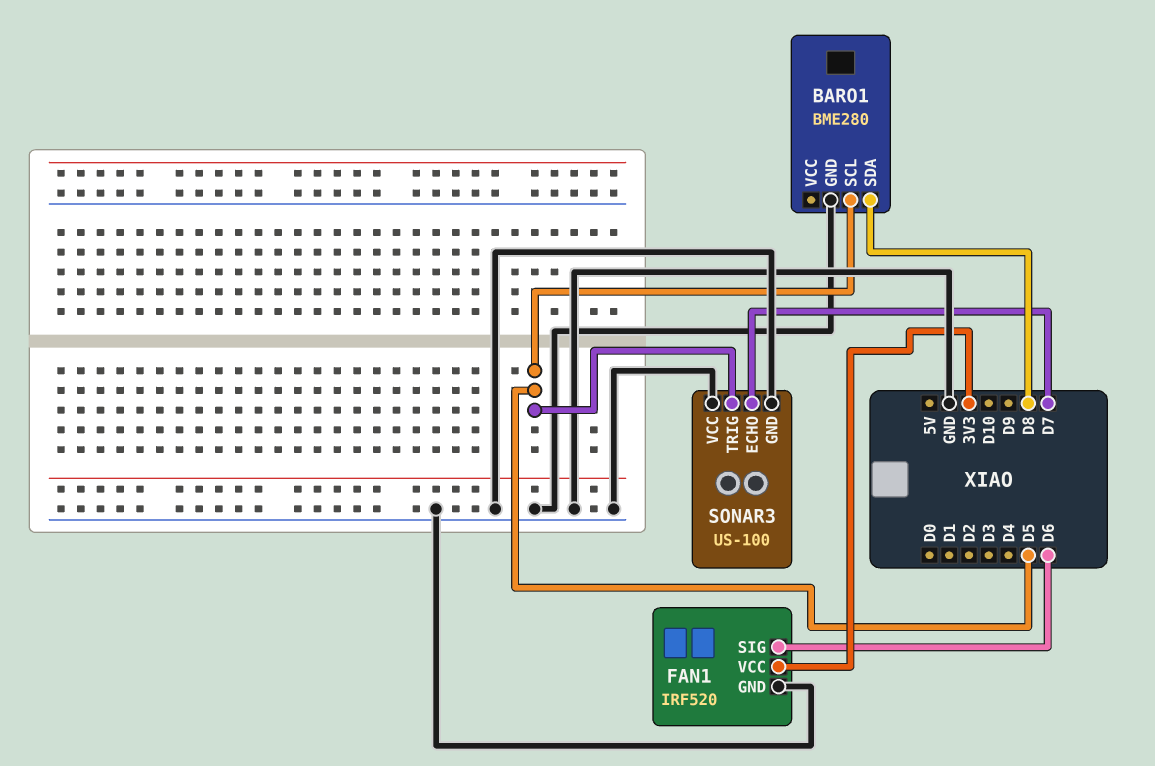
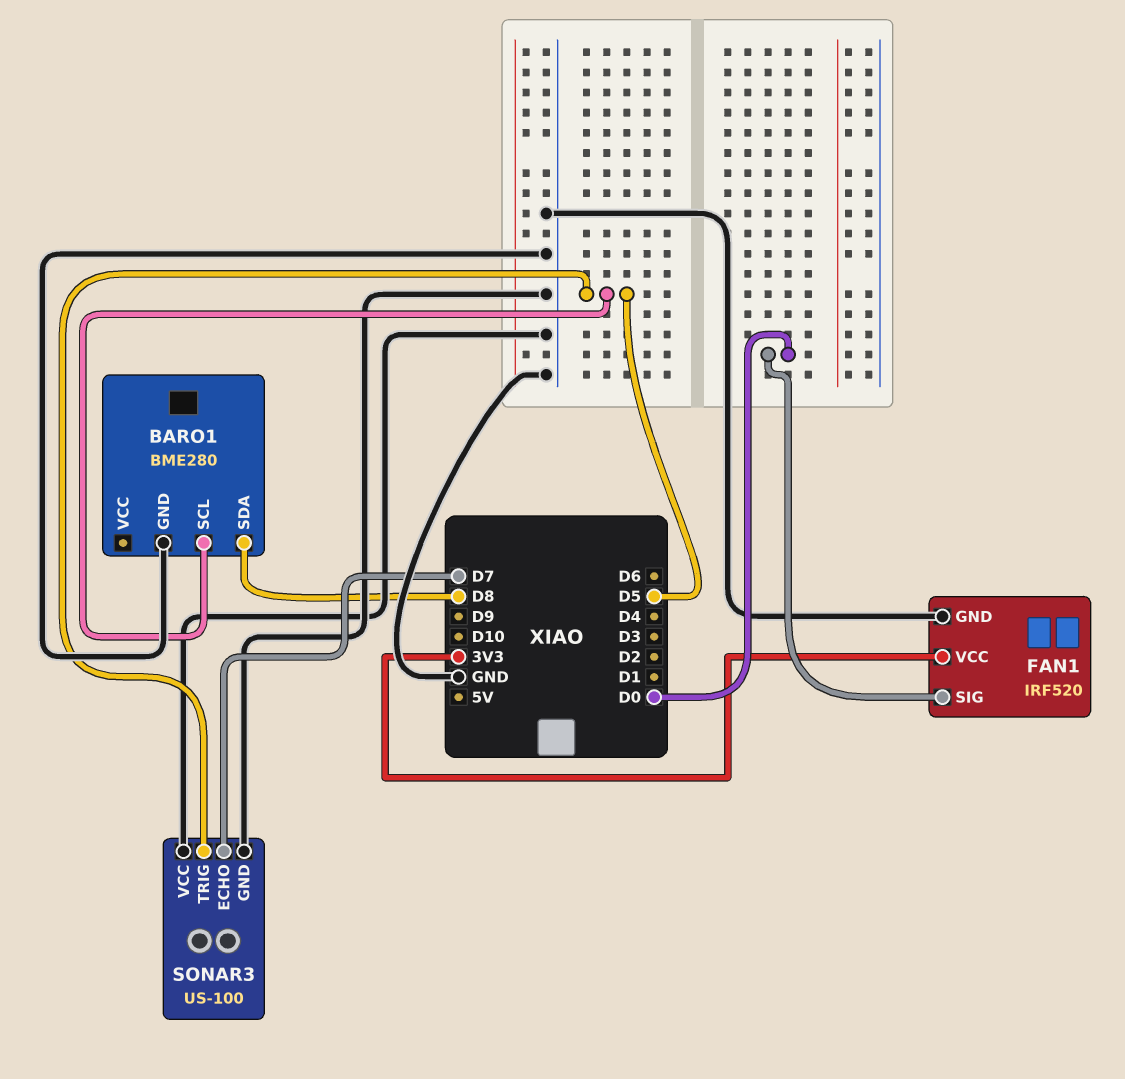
FAN1 pin SIG: D6 -> D0

